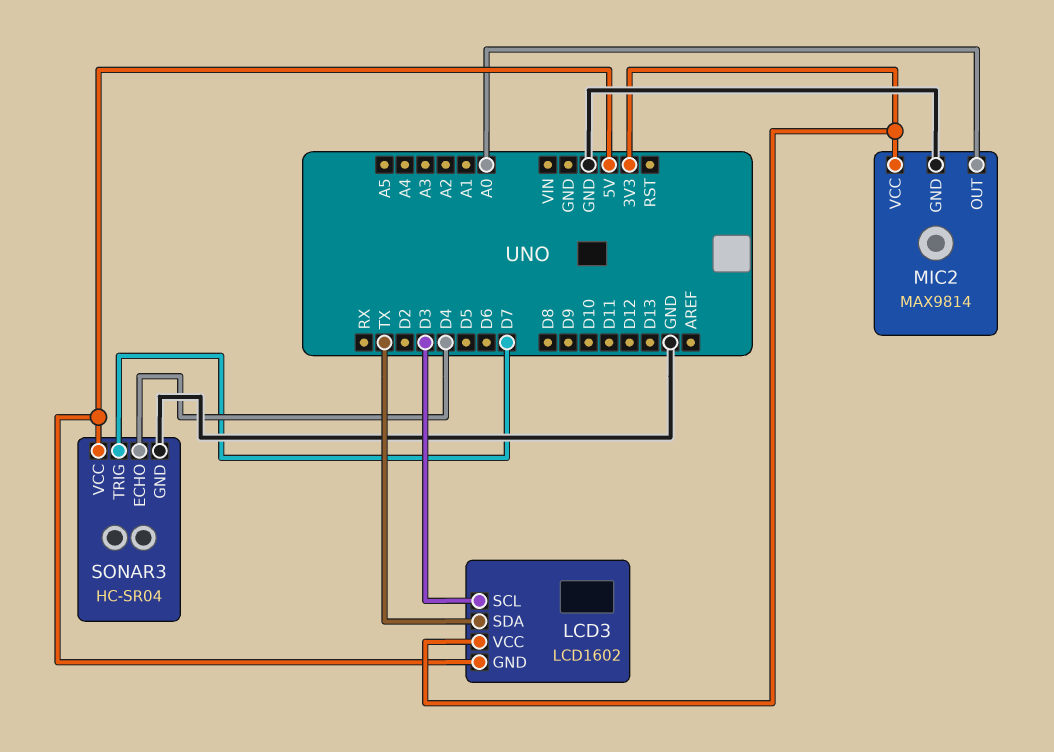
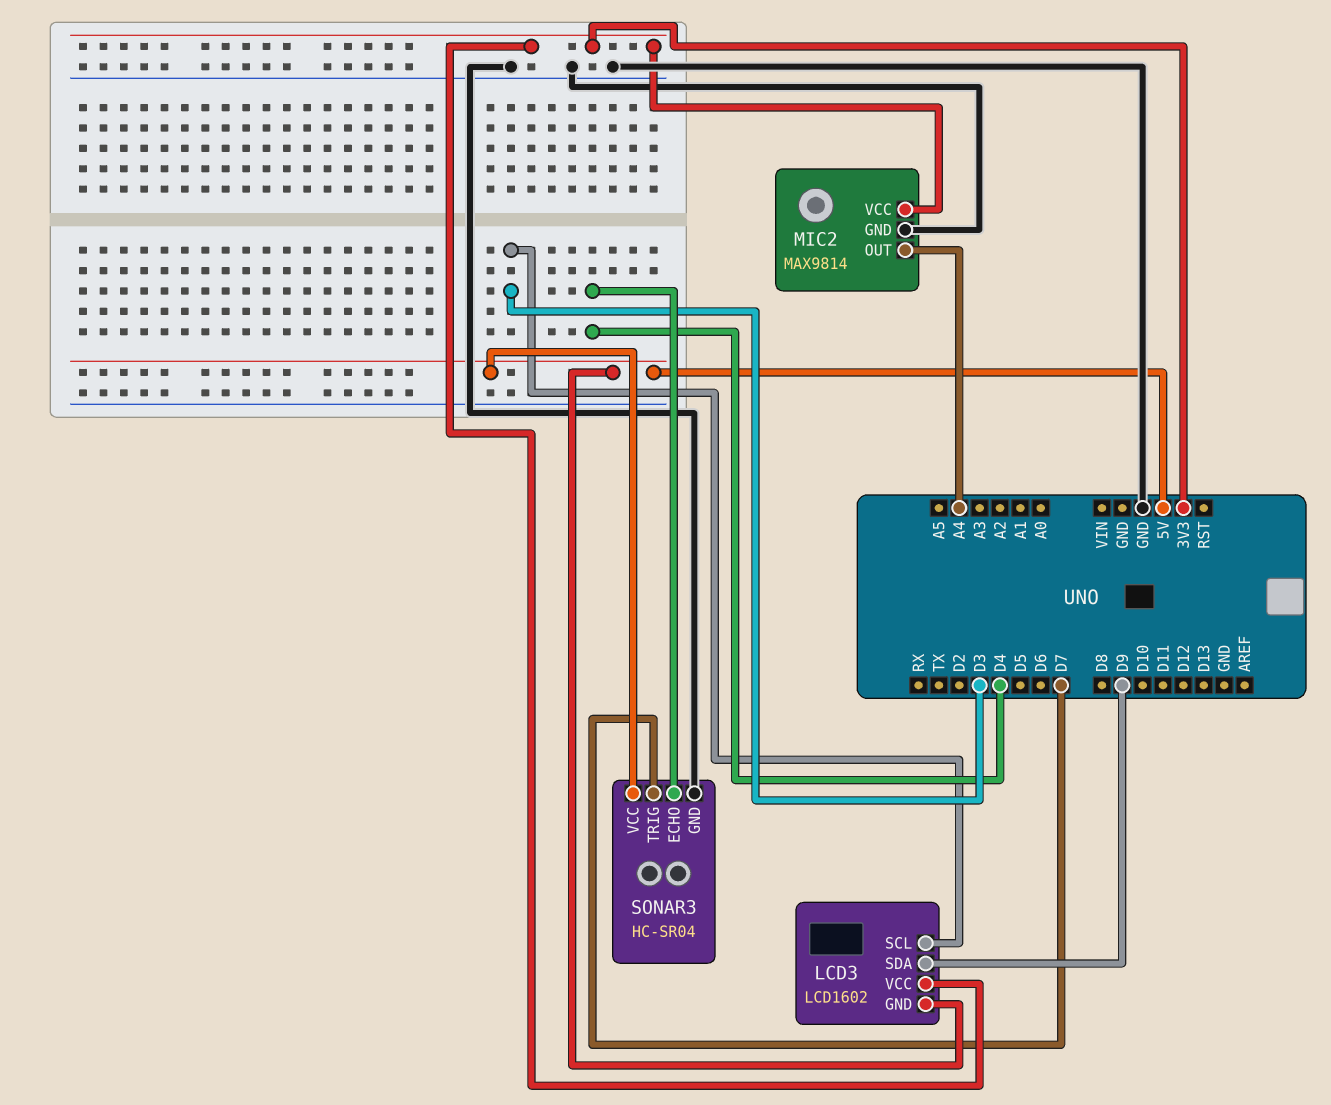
LCD3 pin SDA: TX -> D9
MIC2 pin OUT: A0 -> A4

